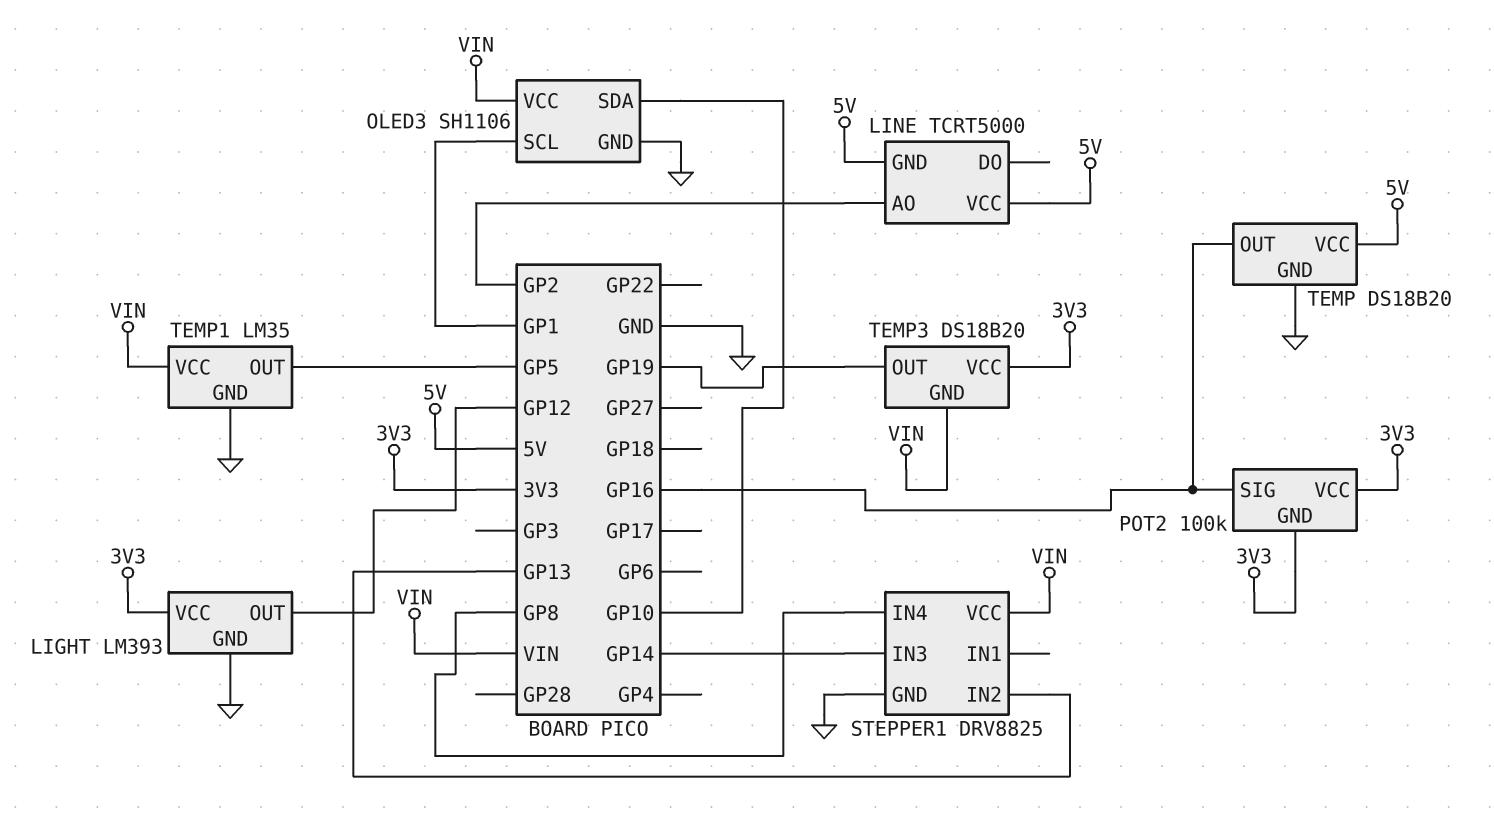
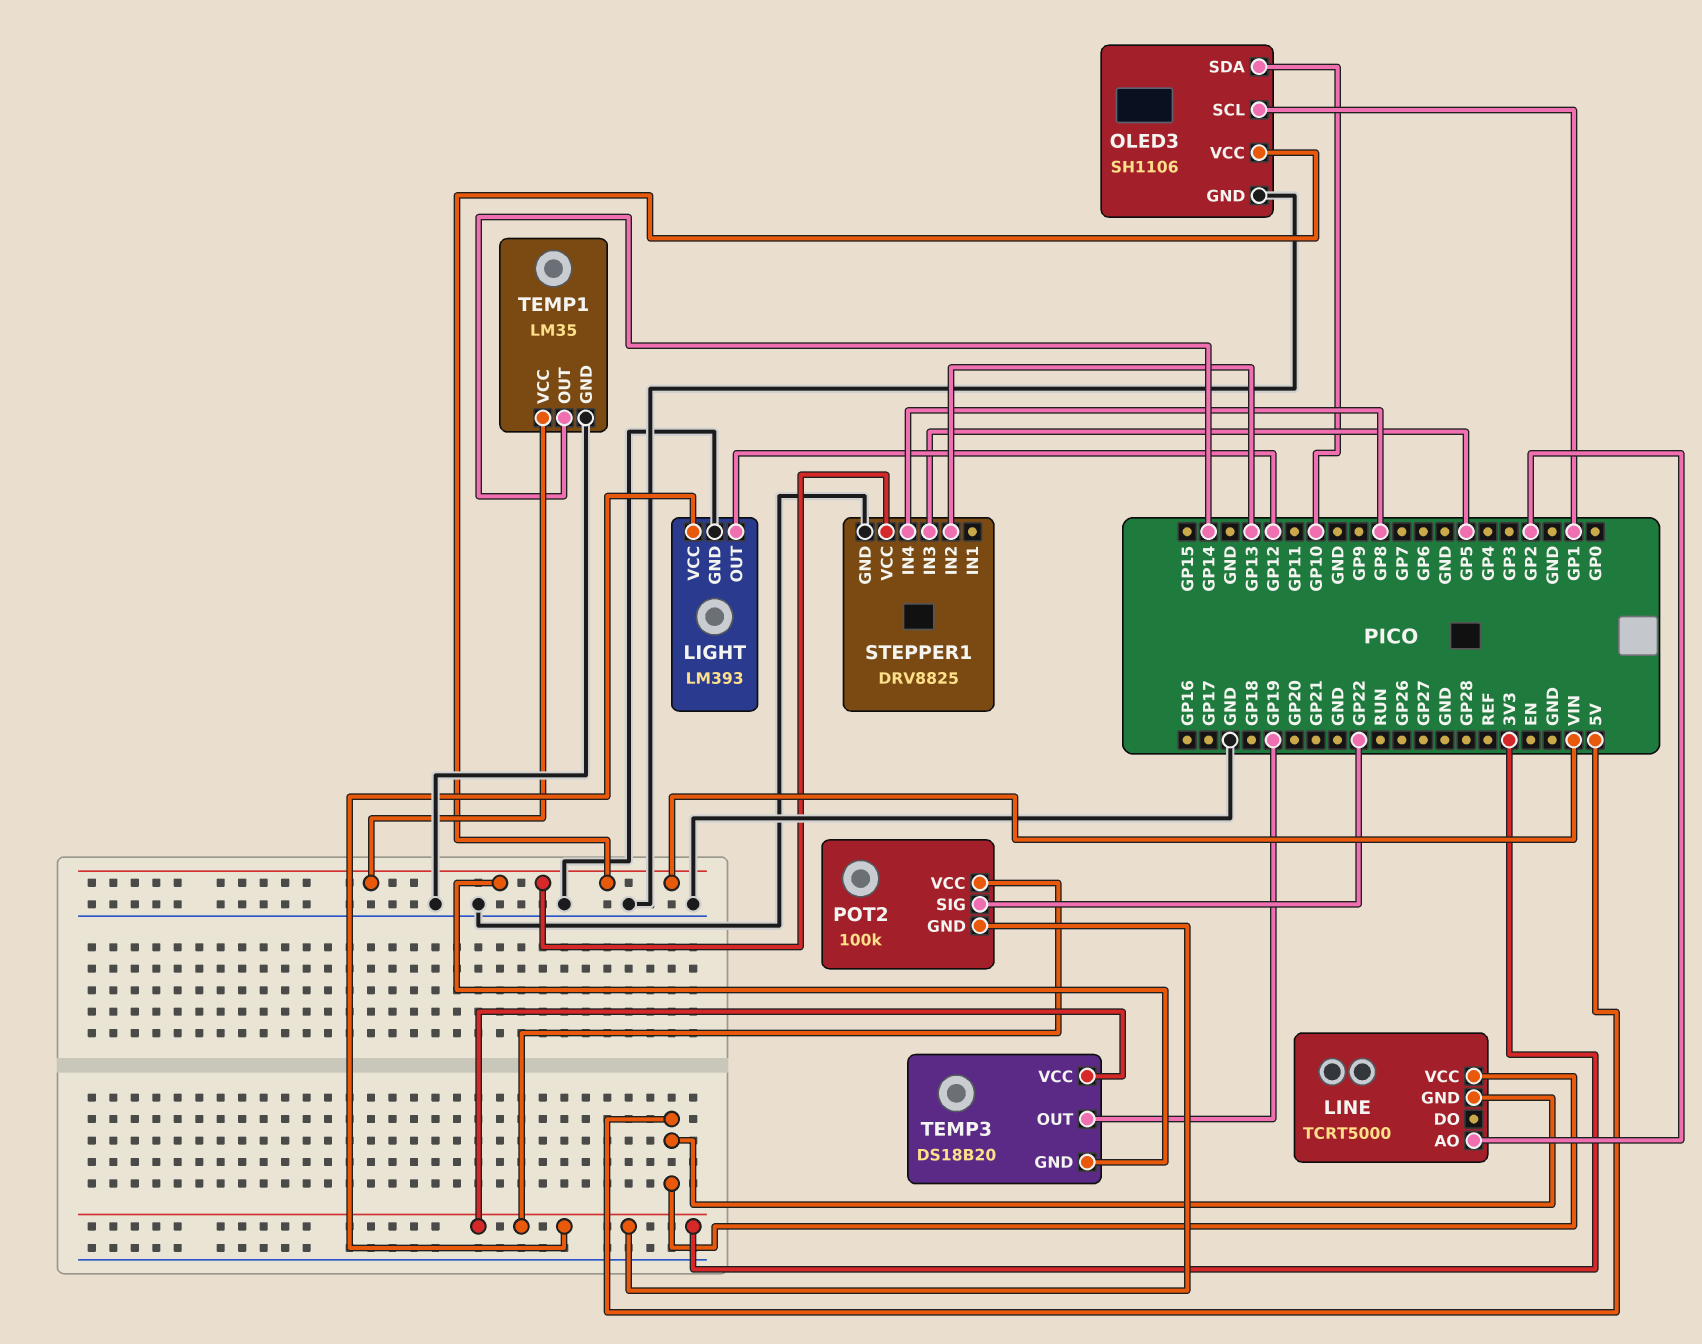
POT2 pin SIG: GP16 -> GP22
STEPPER1 pin IN3: GP14 -> GP5
TEMP: DS18B20 -> none
TEMP pin GND: GND -> none
TEMP pin OUT: GP16 -> none
TEMP pin VCC: 5V -> none
TEMP1 pin OUT: GP5 -> GP14

